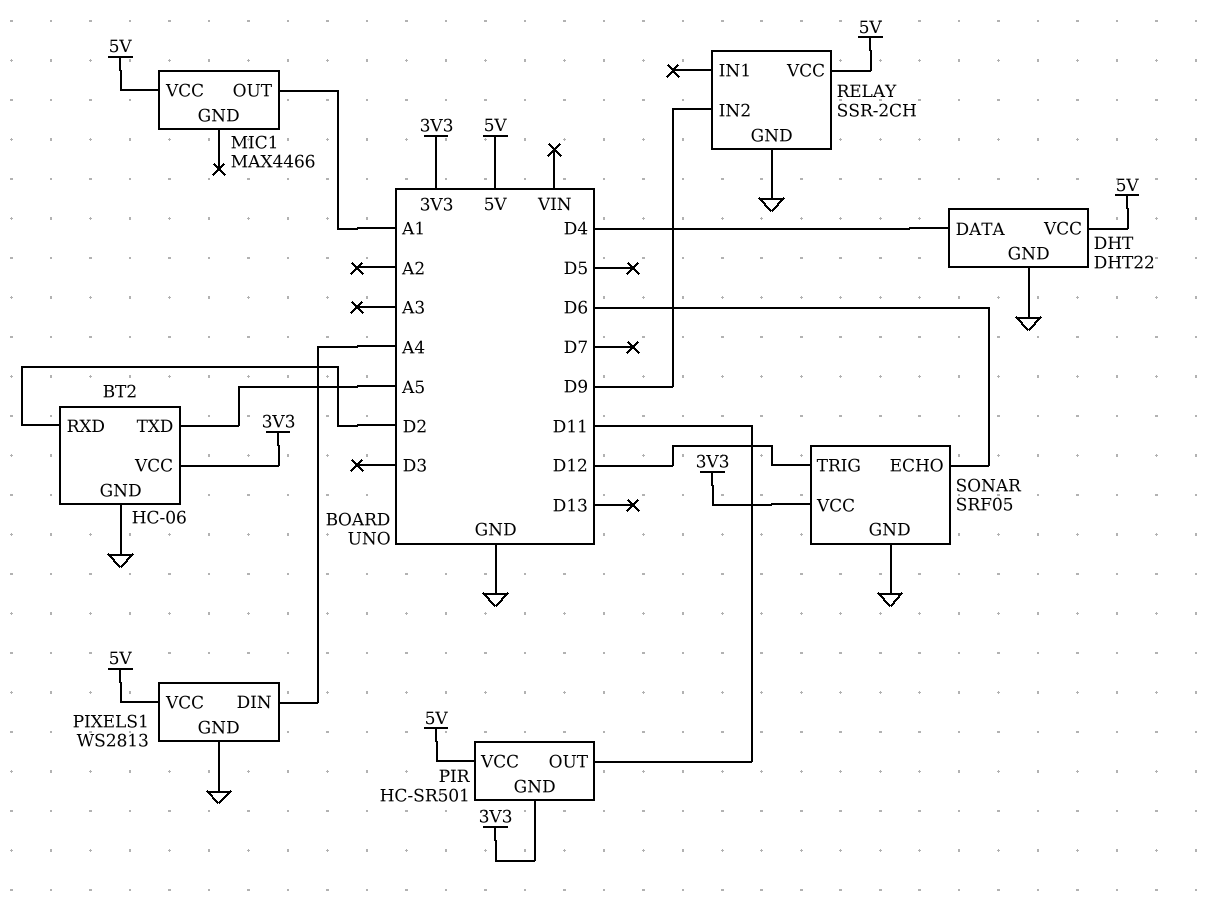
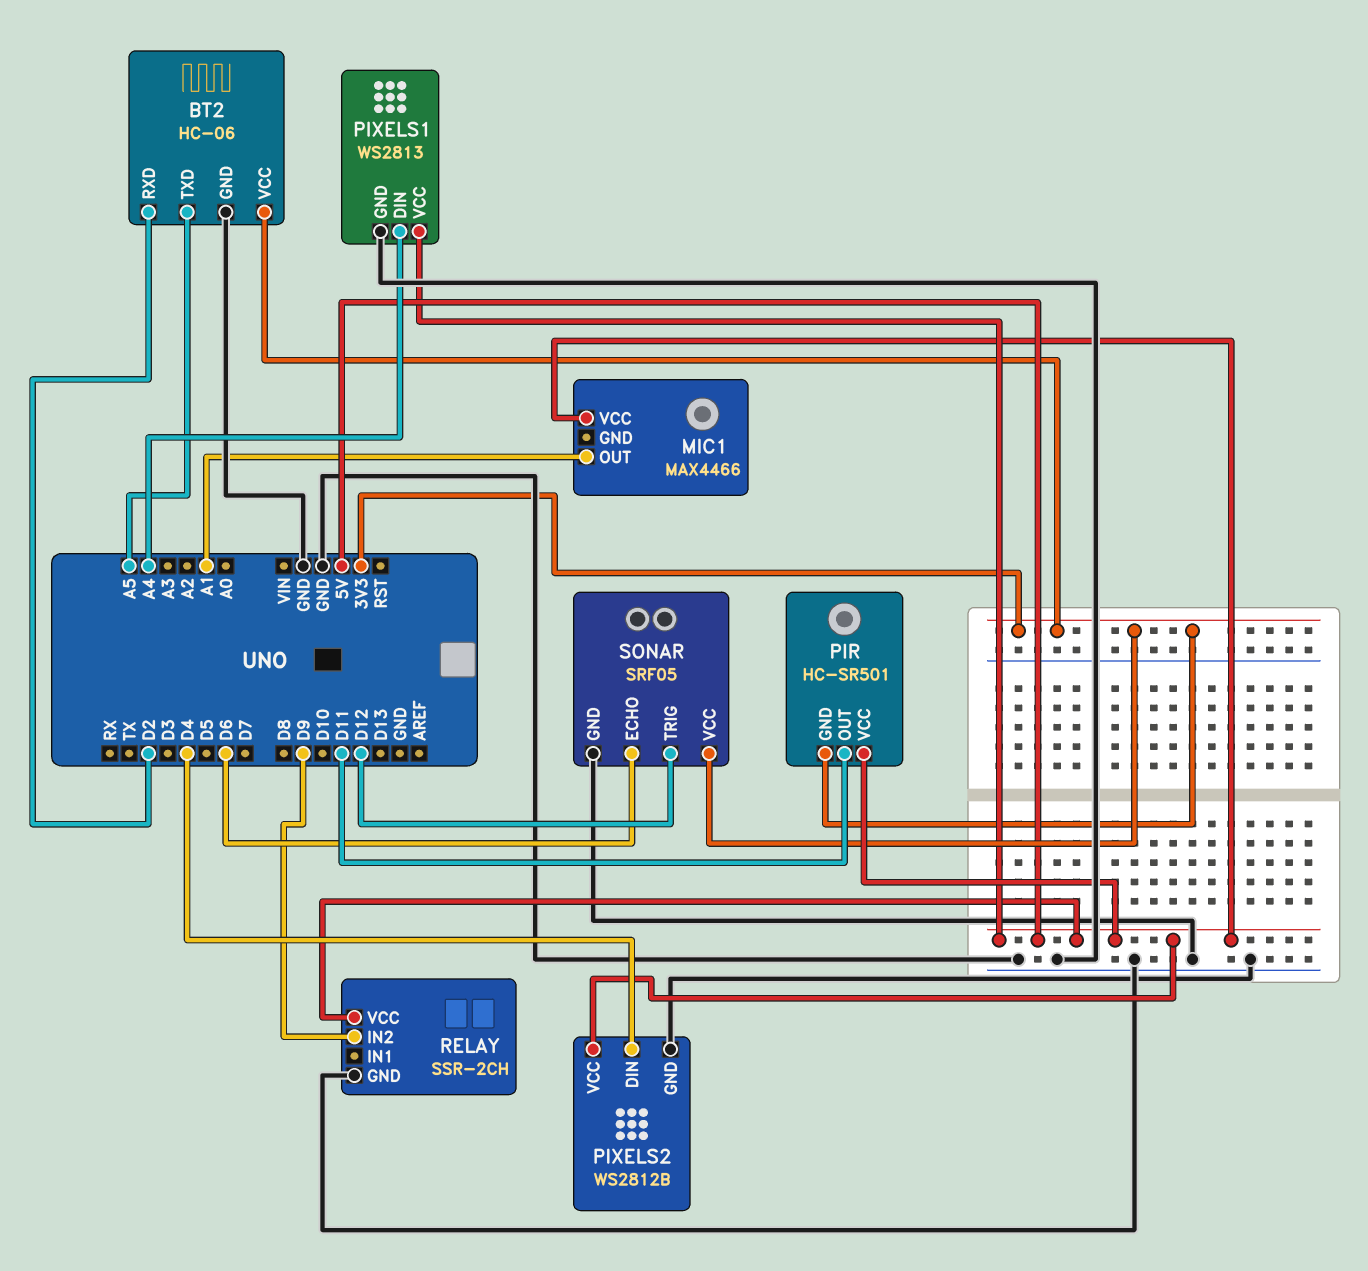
DHT: DHT22 -> none
DHT pin DATA: D4 -> none
DHT pin GND: GND -> none
DHT pin VCC: 5V -> none
PIXELS2: none -> WS2812B
PIXELS2 pin DIN: none -> D4
PIXELS2 pin GND: none -> GND
PIXELS2 pin VCC: none -> 5V

